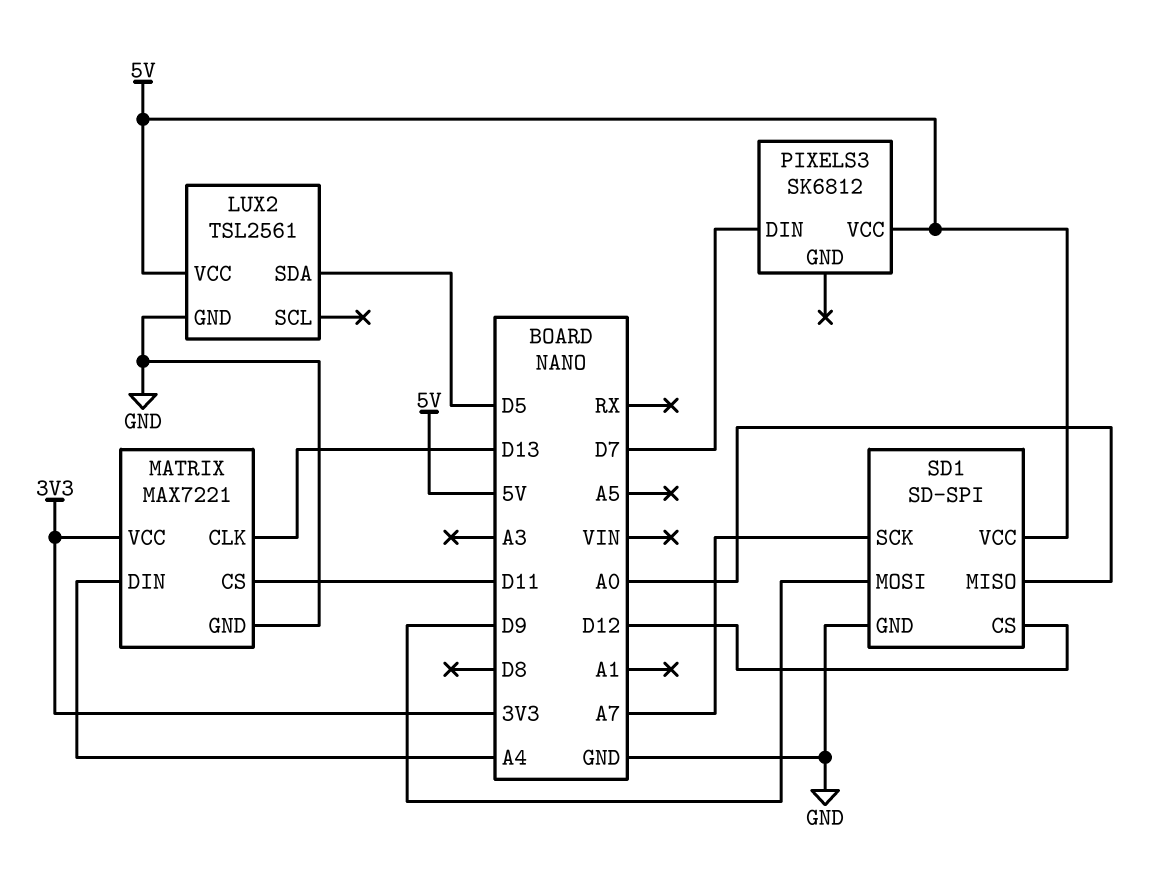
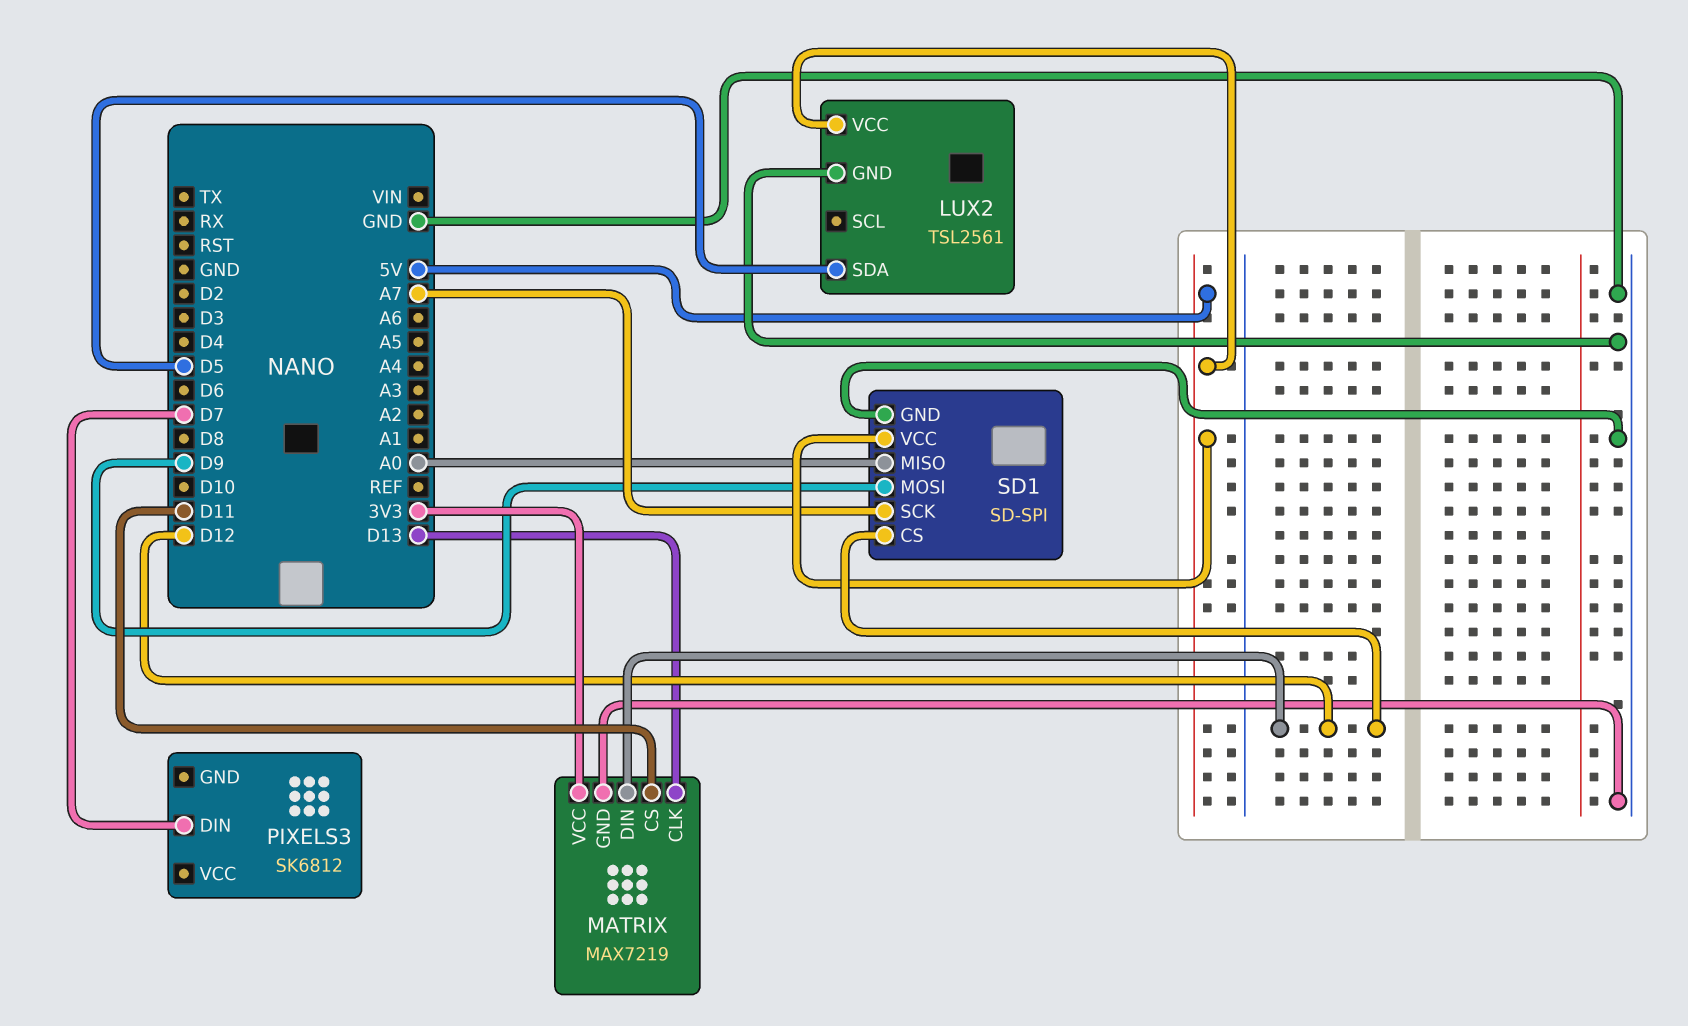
MATRIX: MAX7221 -> MAX7219
MATRIX pin DIN: A4 -> D12
PIXELS3 pin VCC: 5V -> none

